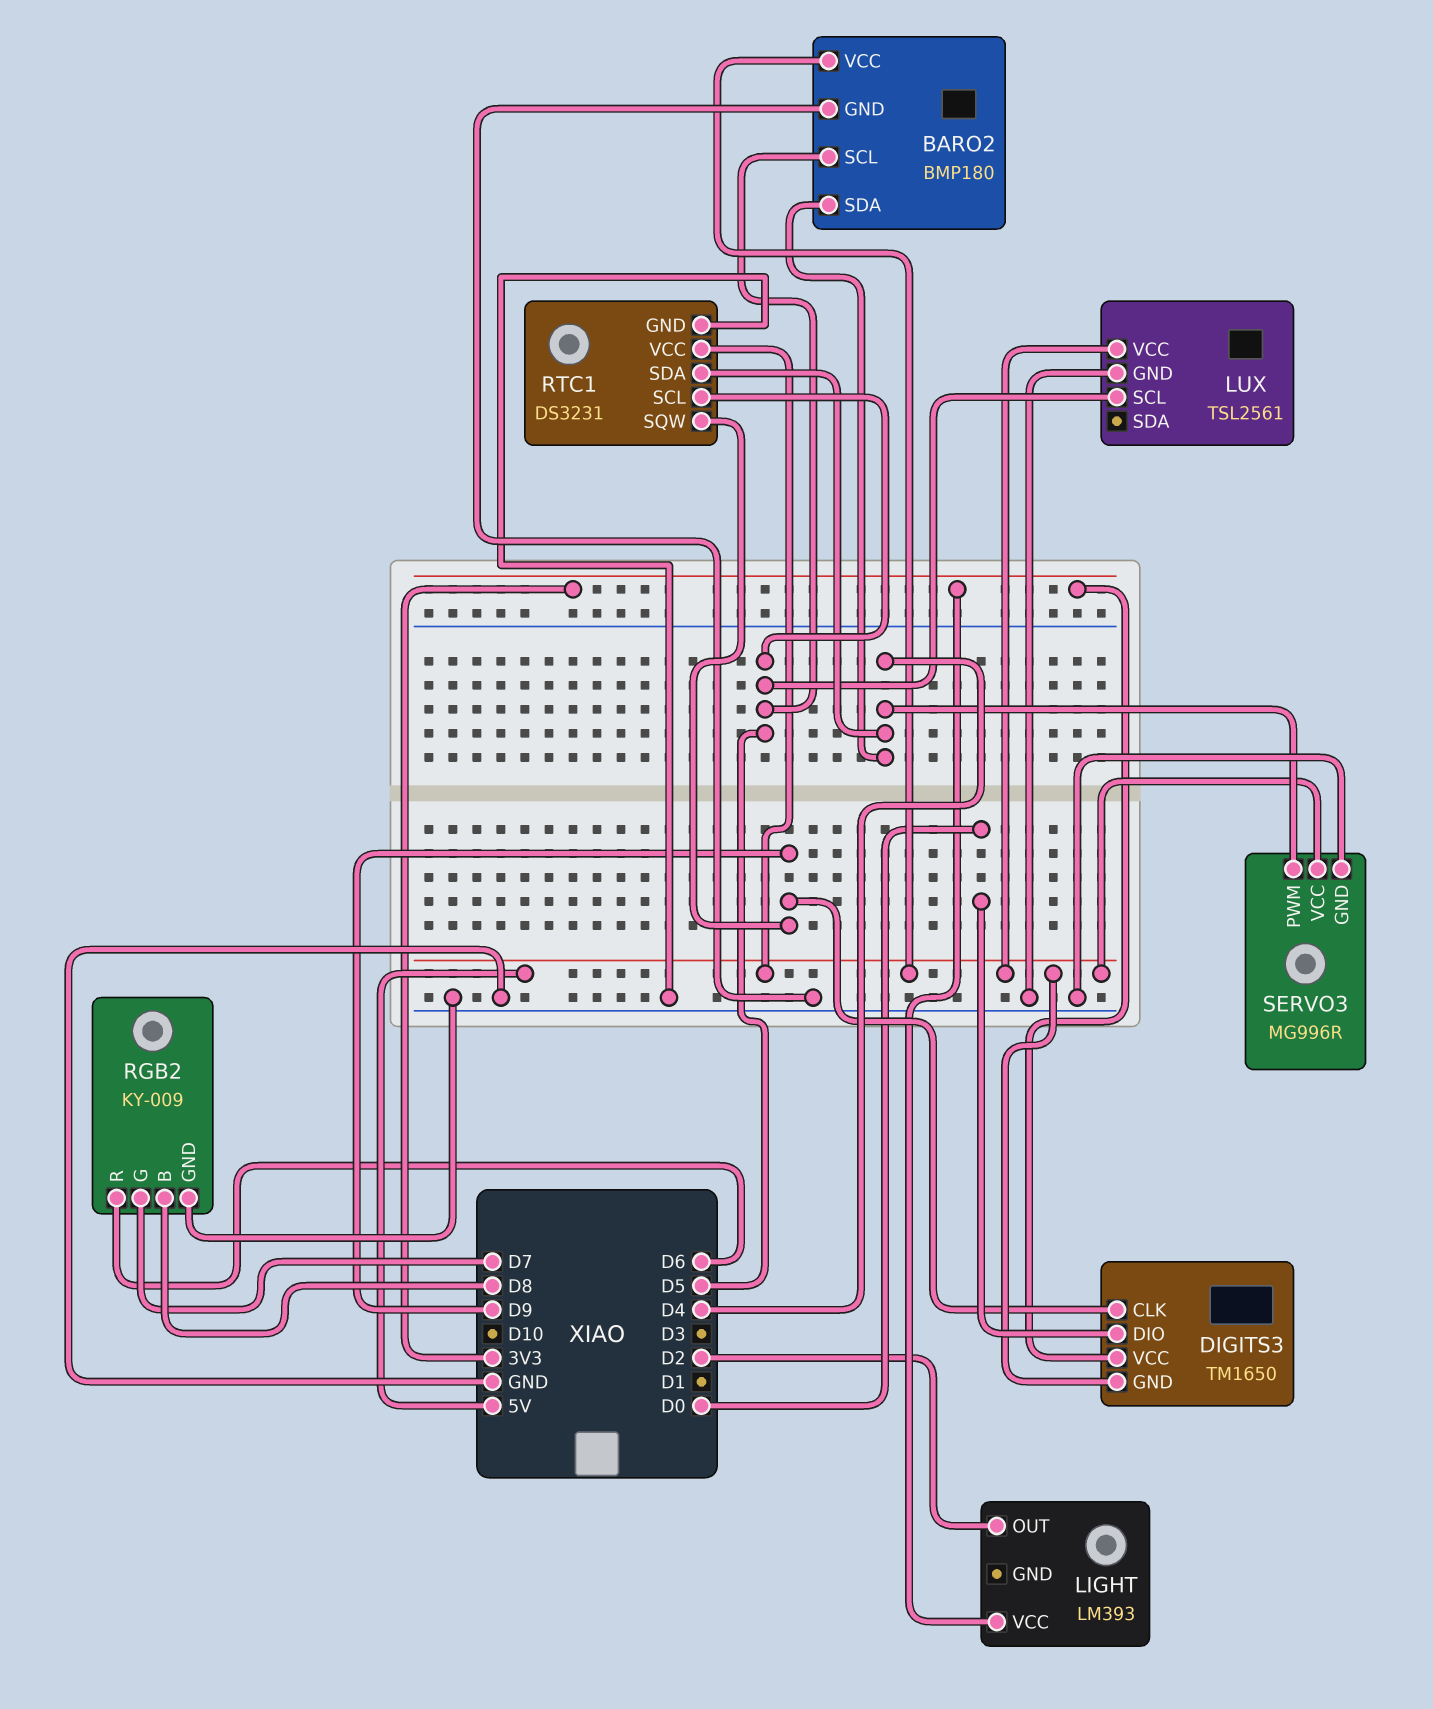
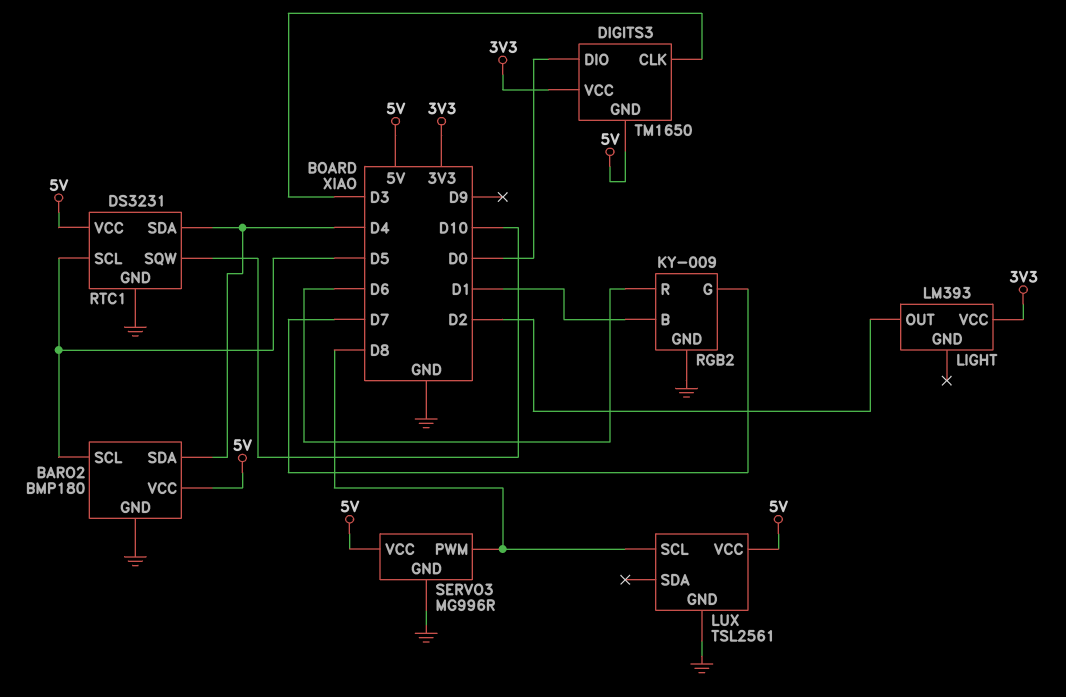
DIGITS3 pin CLK: D9 -> D3
LUX pin SCL: D5 -> D8
RGB2 pin B: D8 -> D1
RTC1 pin SQW: D9 -> D10
SERVO3 pin PWM: D4 -> D8

